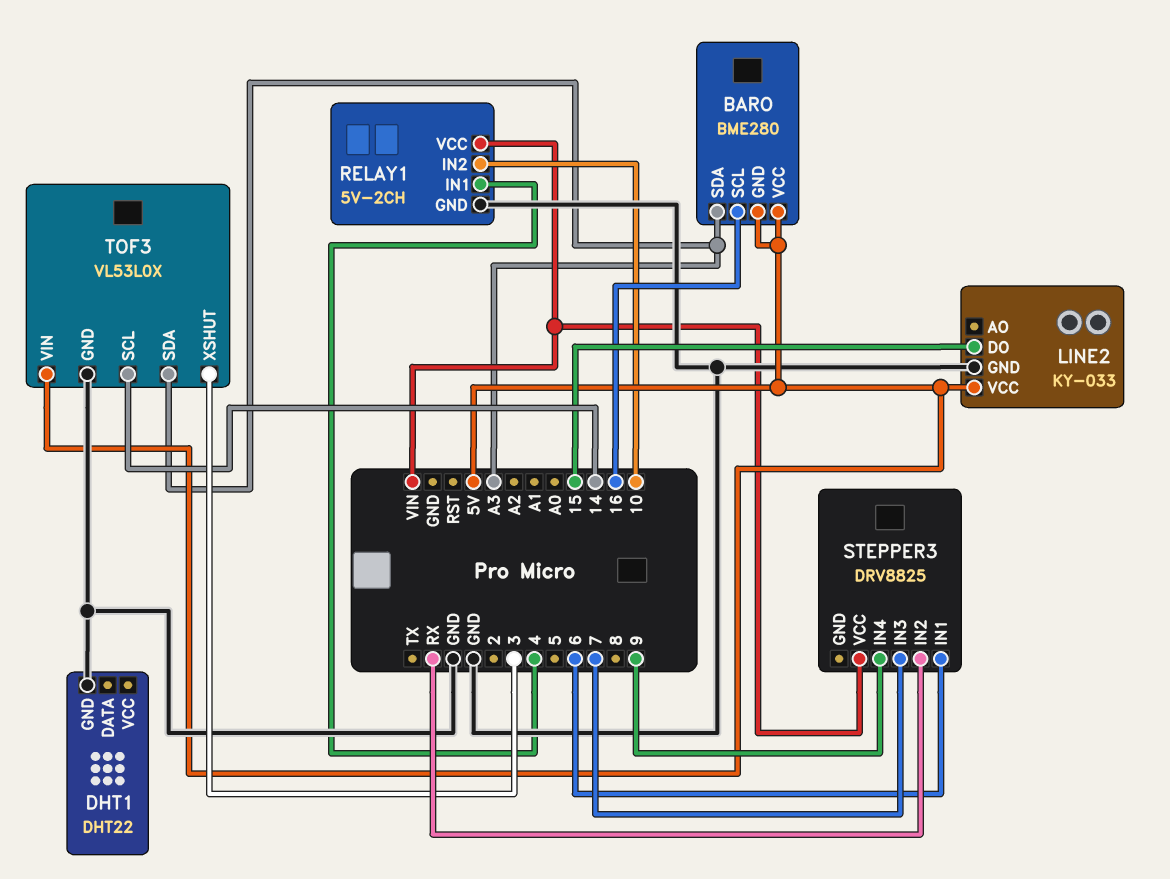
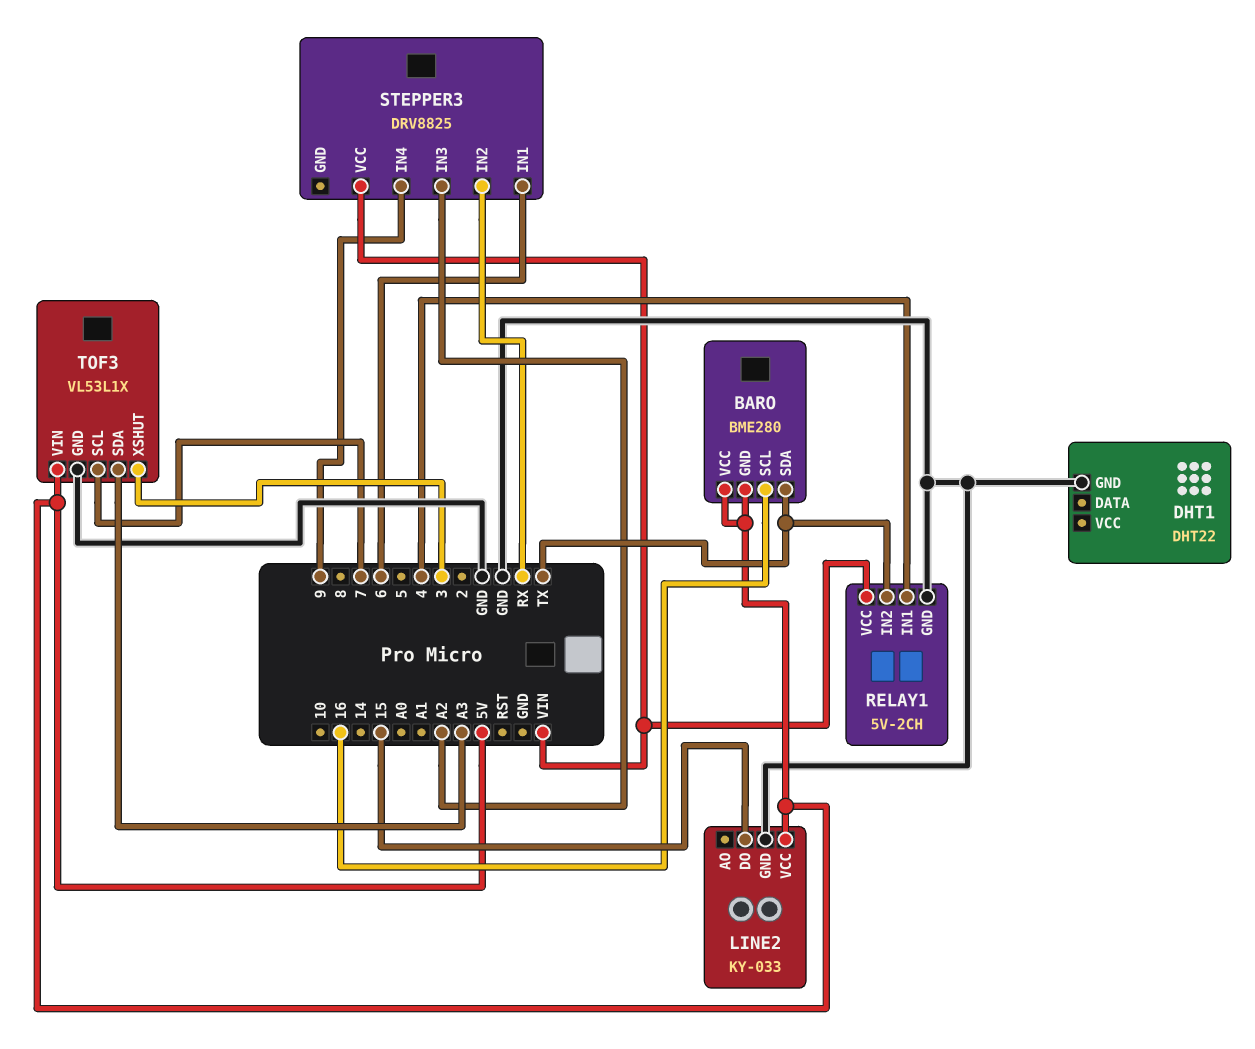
BARO pin SDA: A3 -> TX
RELAY1 pin IN2: 10 -> TX
STEPPER3 pin IN3: 7 -> A2
TOF3: VL53L0X -> VL53L1X
TOF3 pin SCL: 14 -> 7

